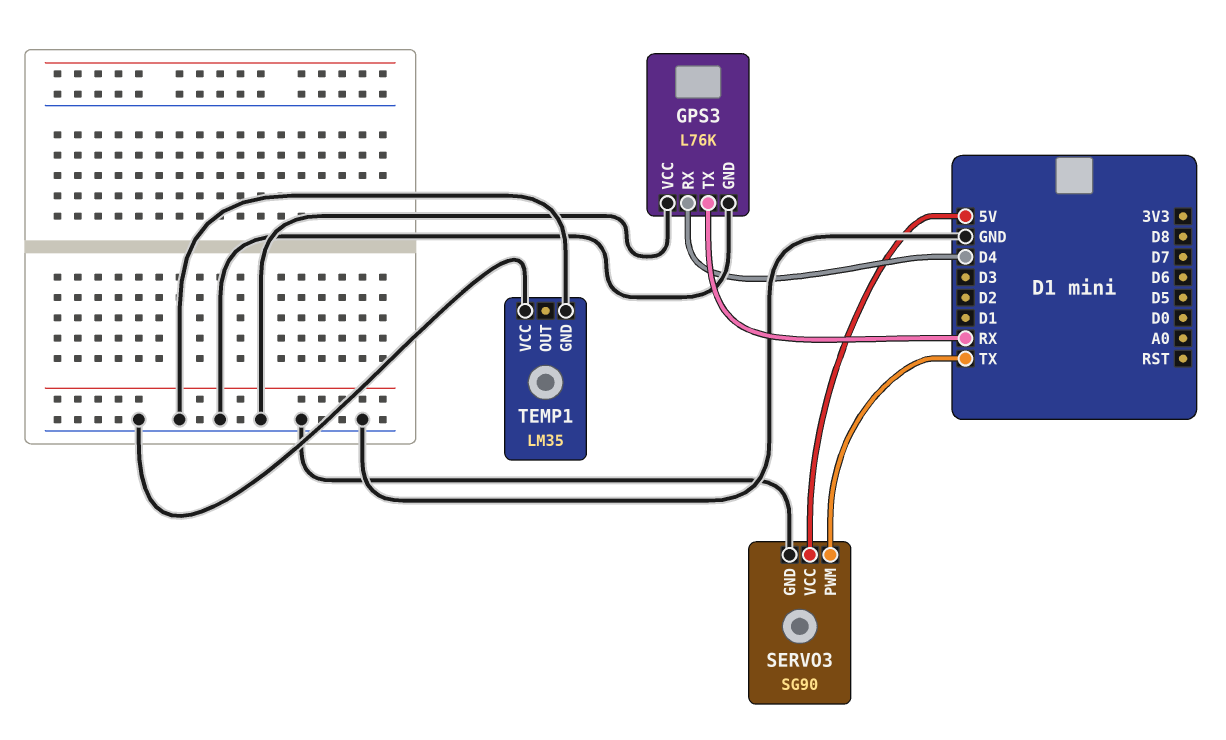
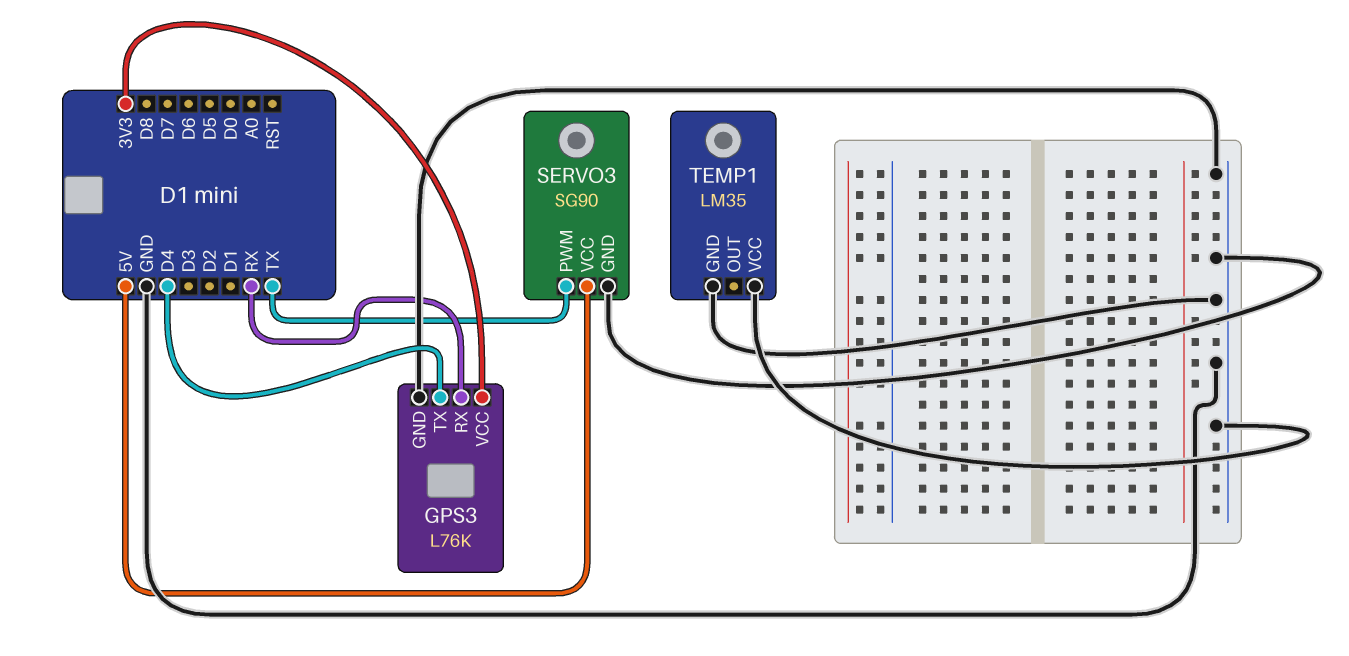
GPS3 pin RX: D4 -> RX
GPS3 pin TX: RX -> D4
GPS3 pin VCC: GND -> 3V3

